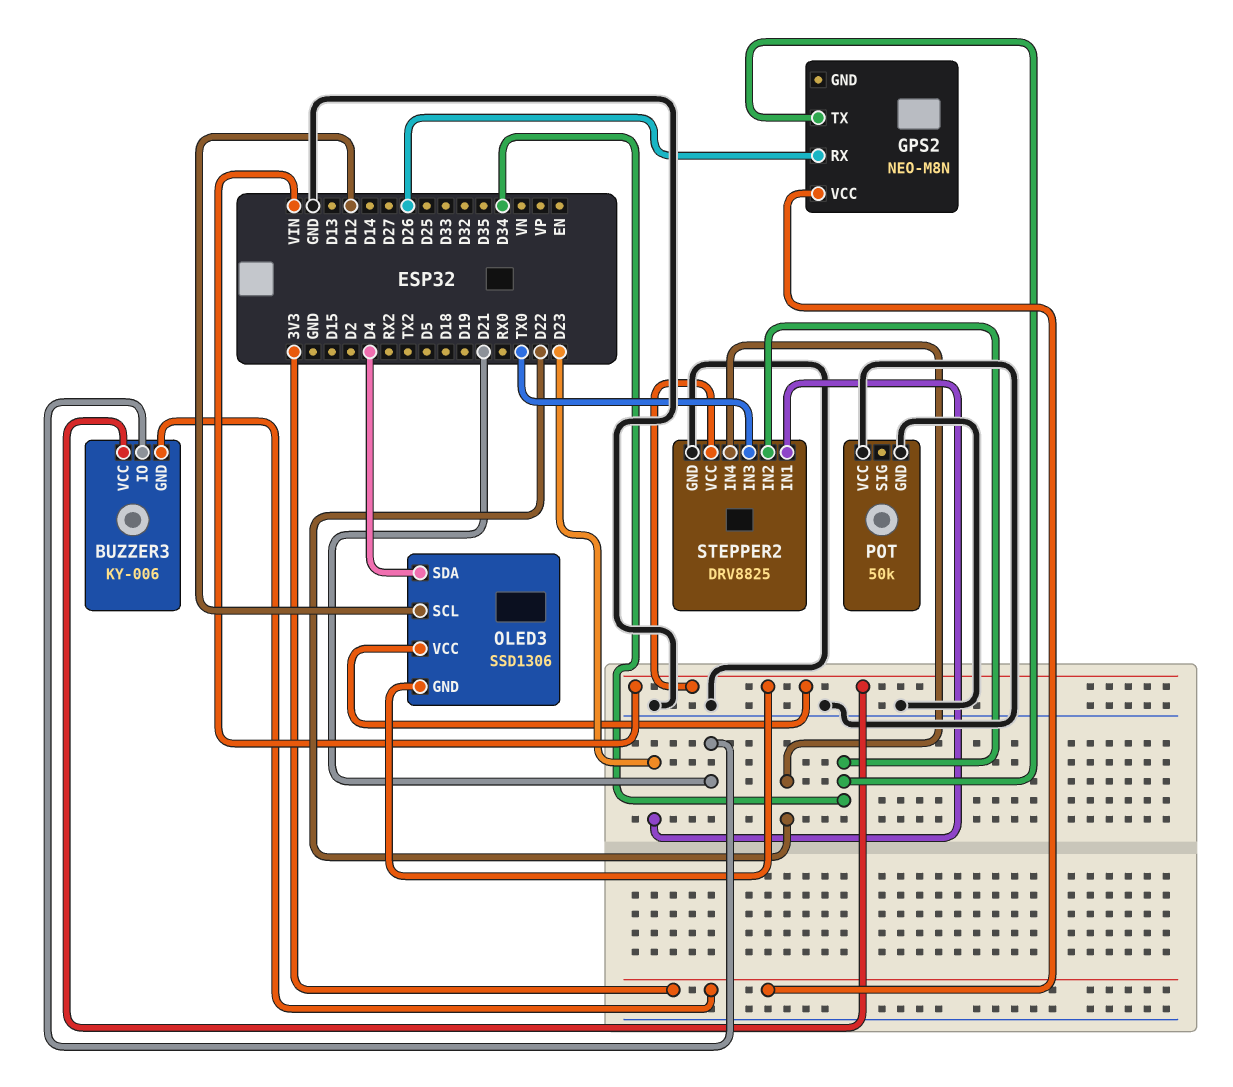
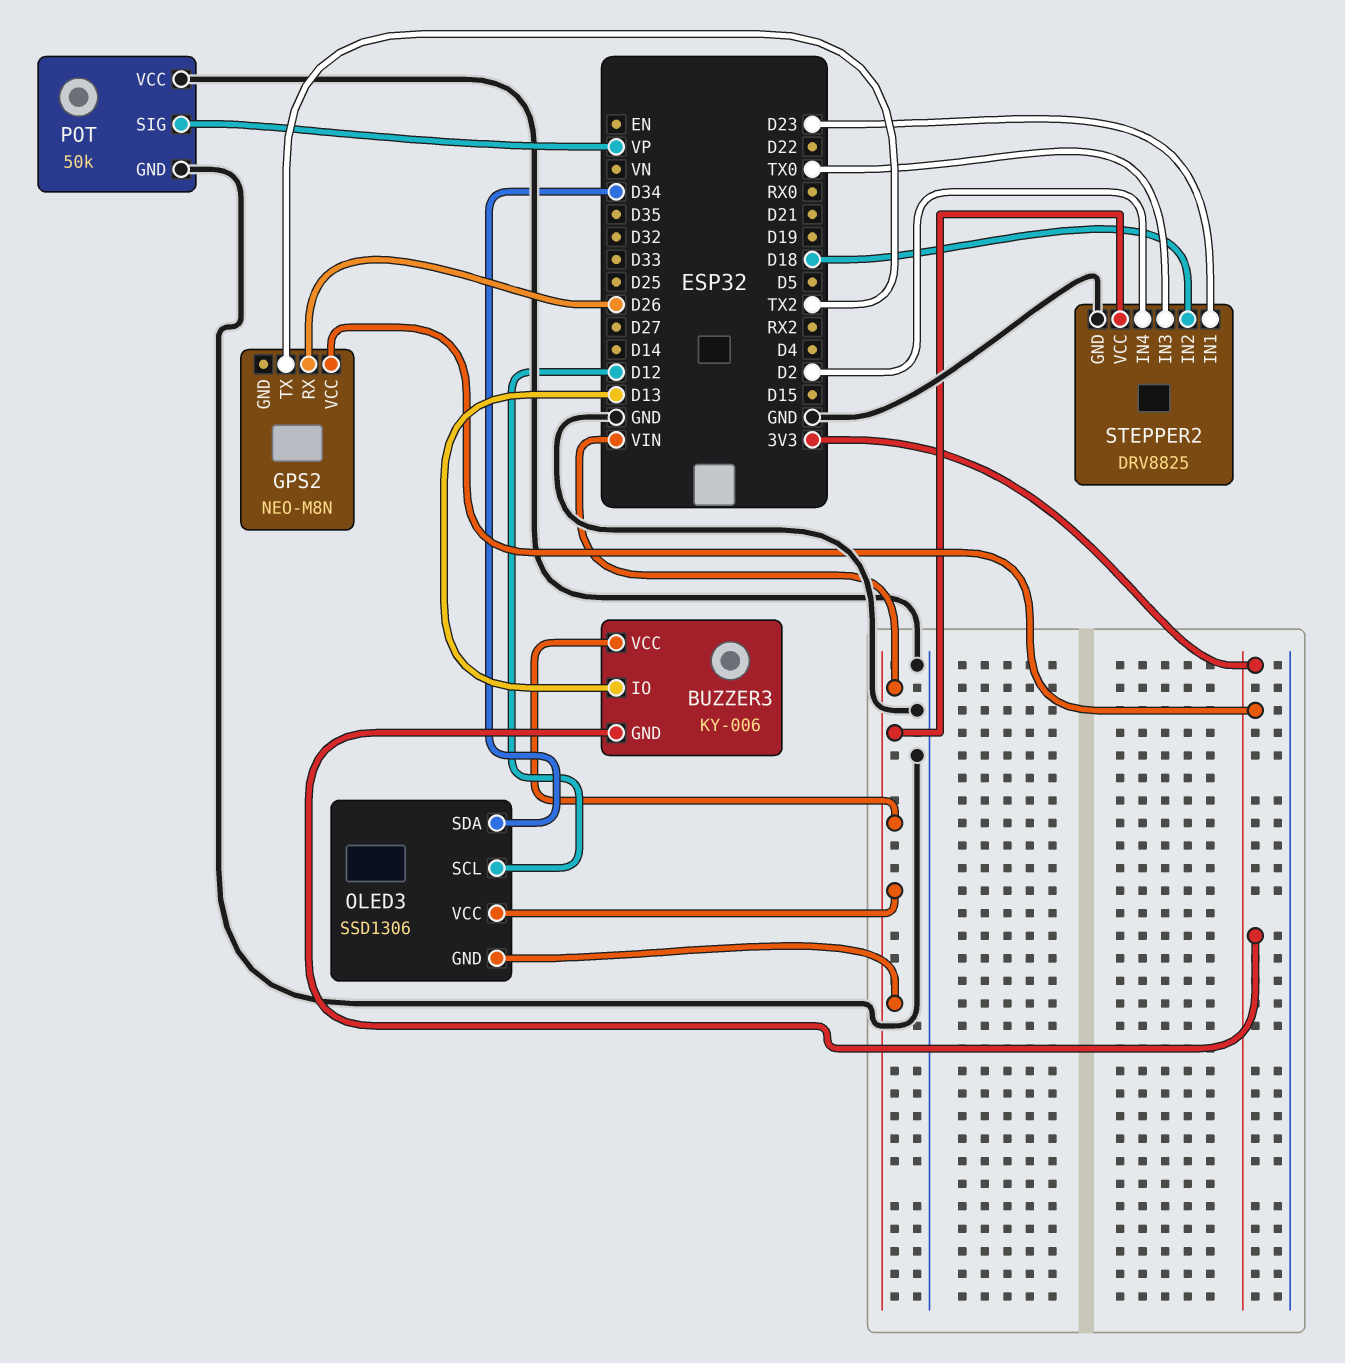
BUZZER3 pin IO: D21 -> D13
GPS2 pin TX: D34 -> TX2
OLED3 pin SDA: D4 -> D34
POT pin SIG: none -> VP
STEPPER2 pin IN2: D34 -> D18
STEPPER2 pin IN4: D22 -> D2

